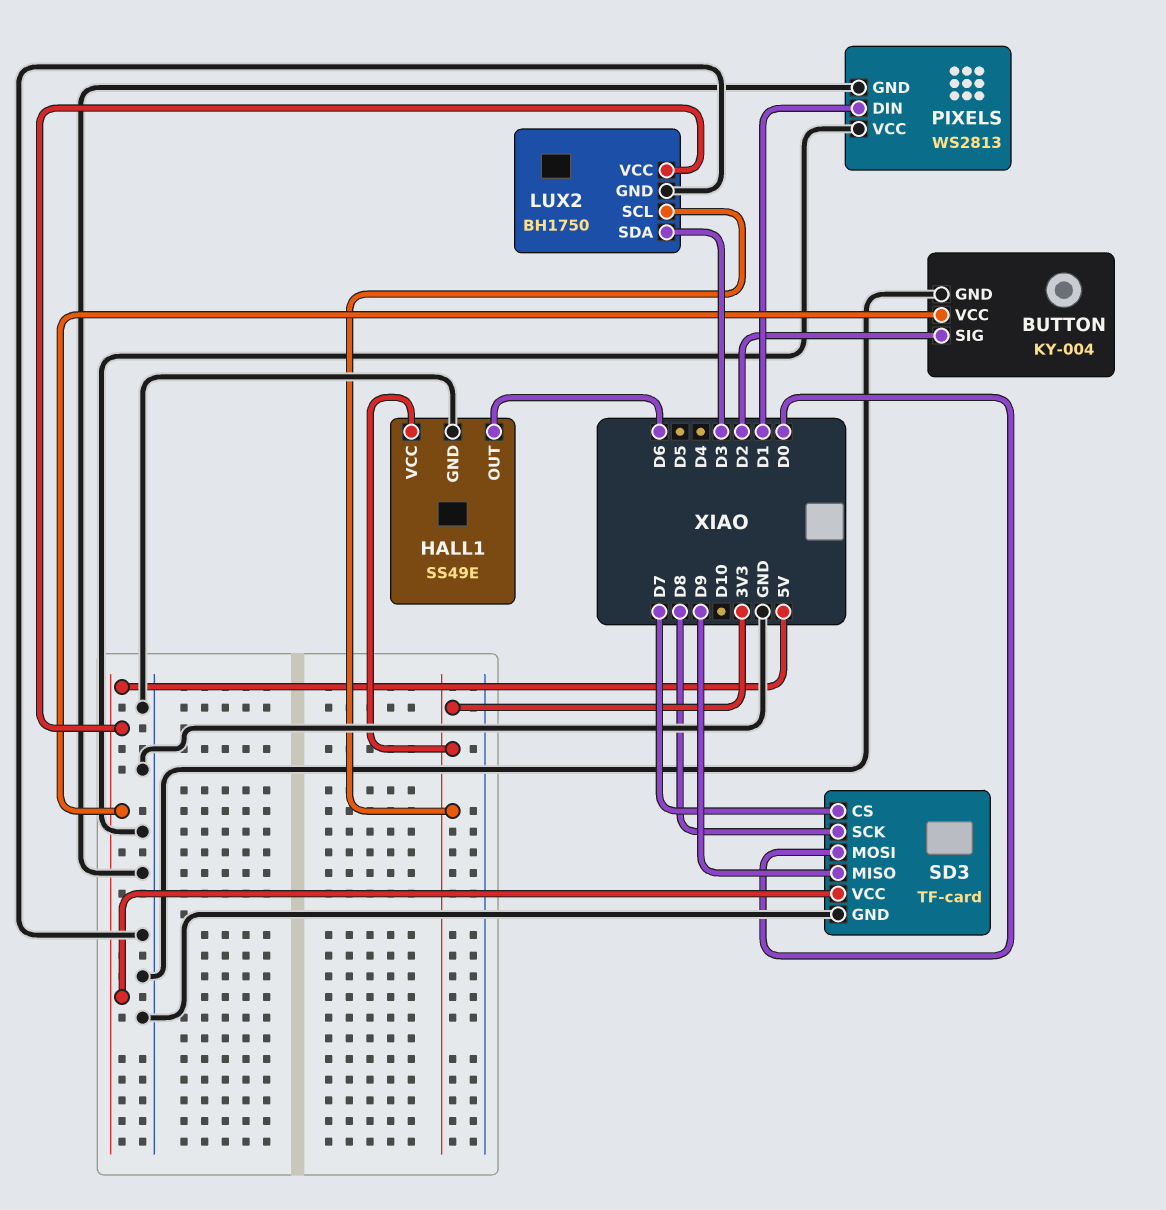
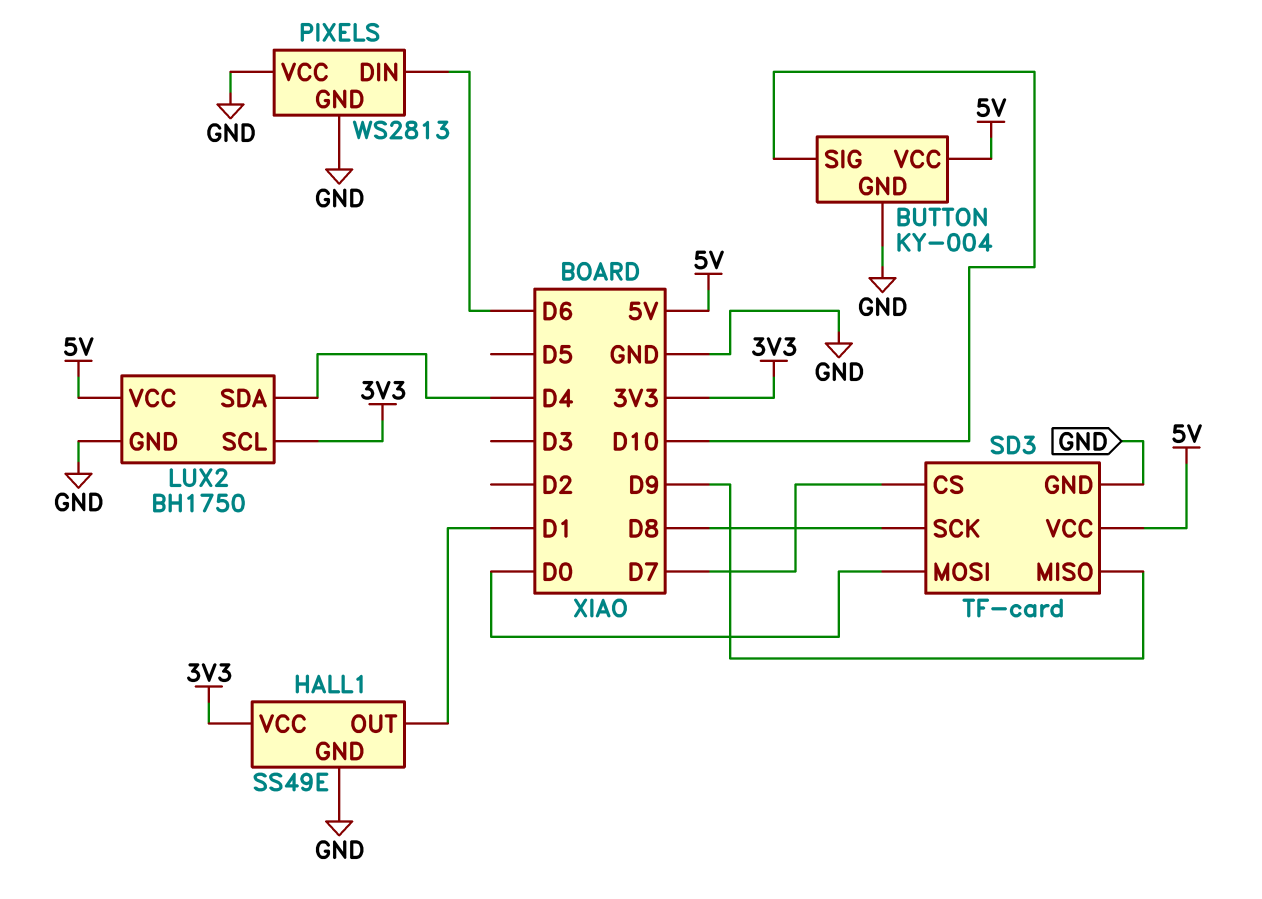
BUTTON pin SIG: D2 -> D10
HALL1 pin OUT: D6 -> D1
LUX2 pin SDA: D3 -> D4
PIXELS pin DIN: D1 -> D6

